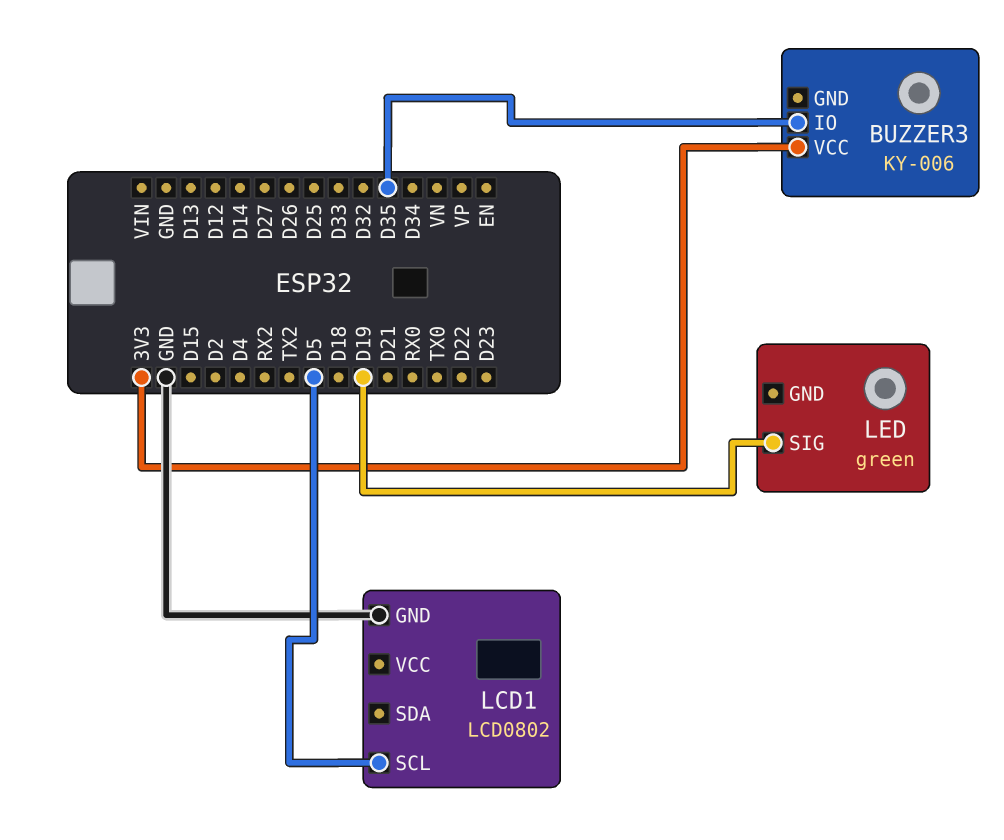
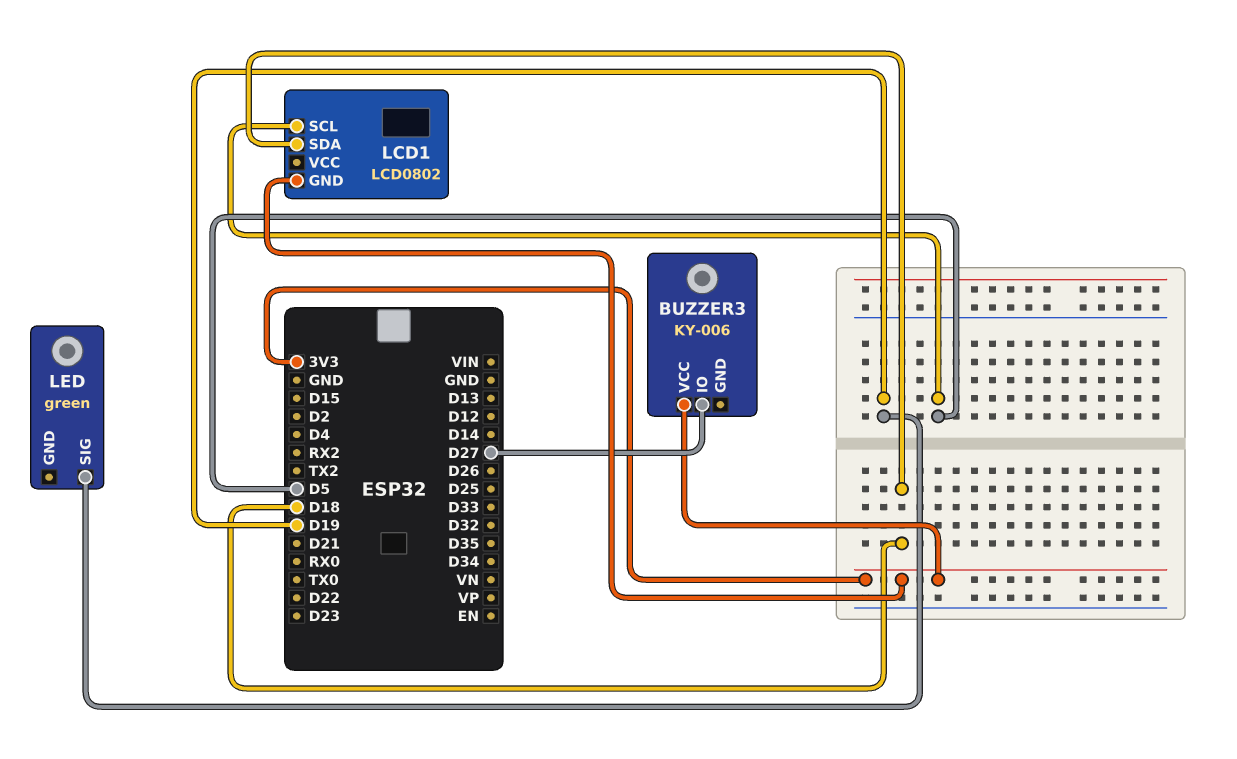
BUZZER3 pin IO: D35 -> D27
LCD1 pin GND: GND -> 3V3
LCD1 pin SDA: none -> D18

